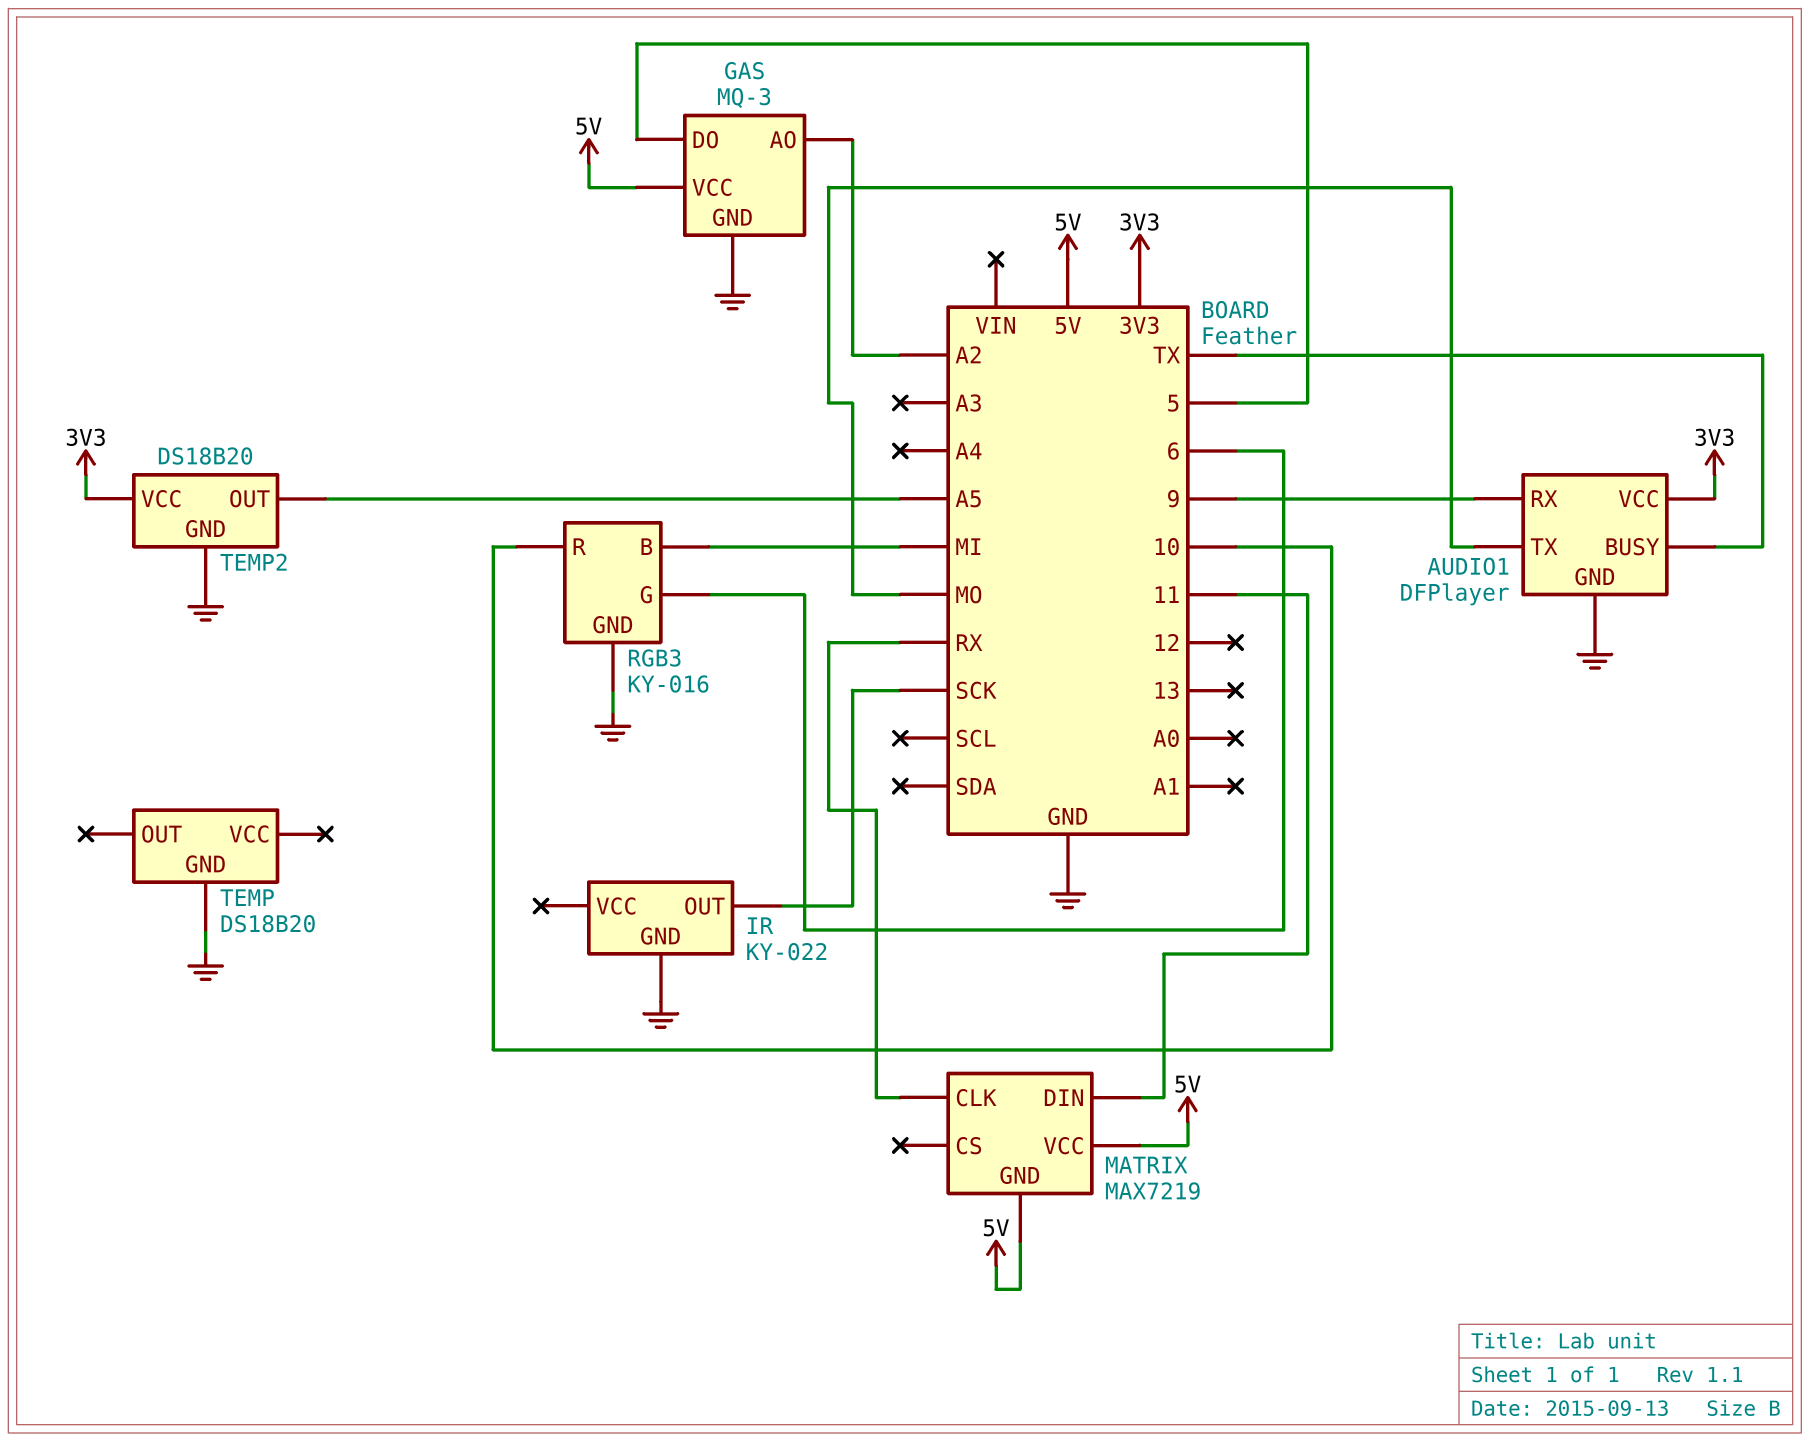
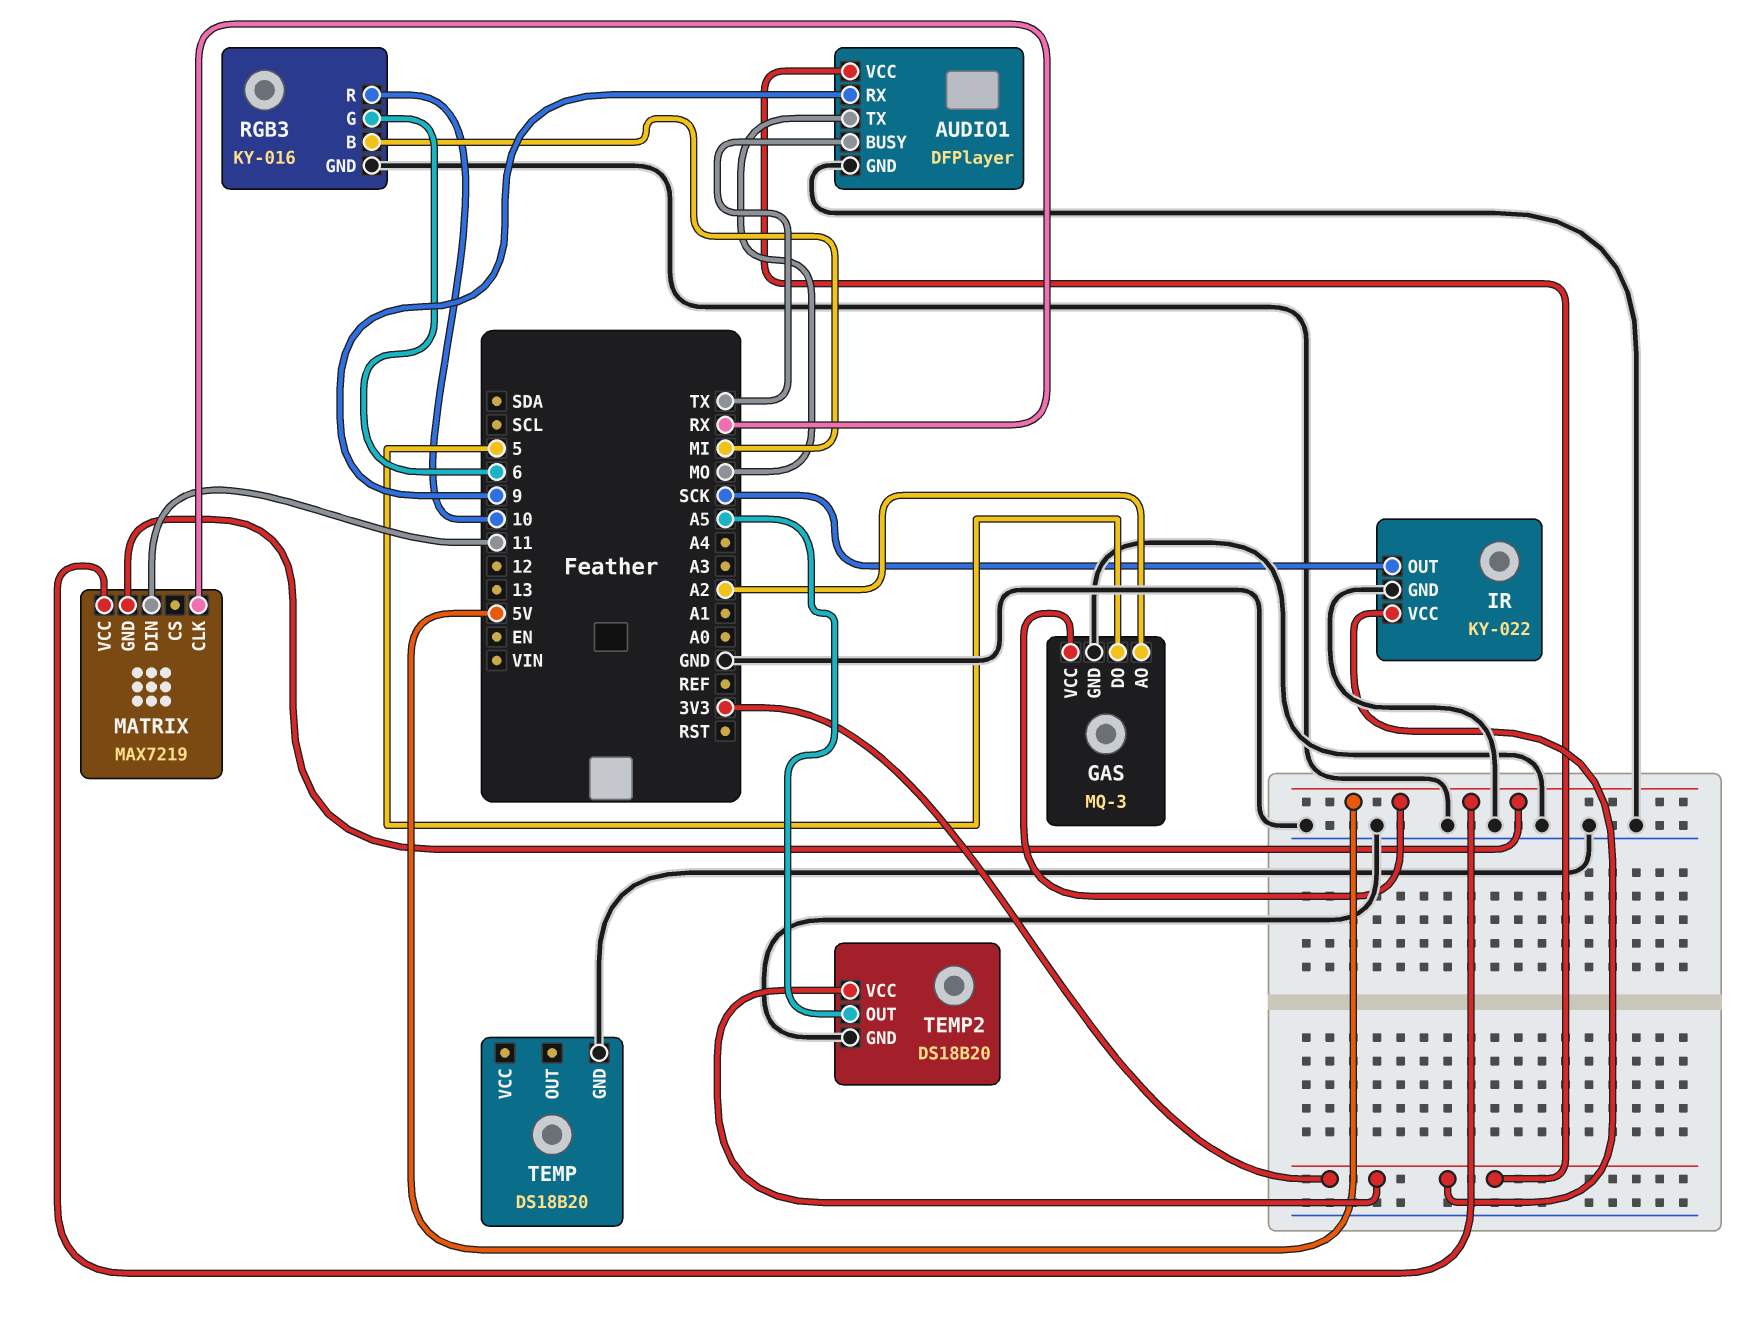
IR pin VCC: none -> 3V3

